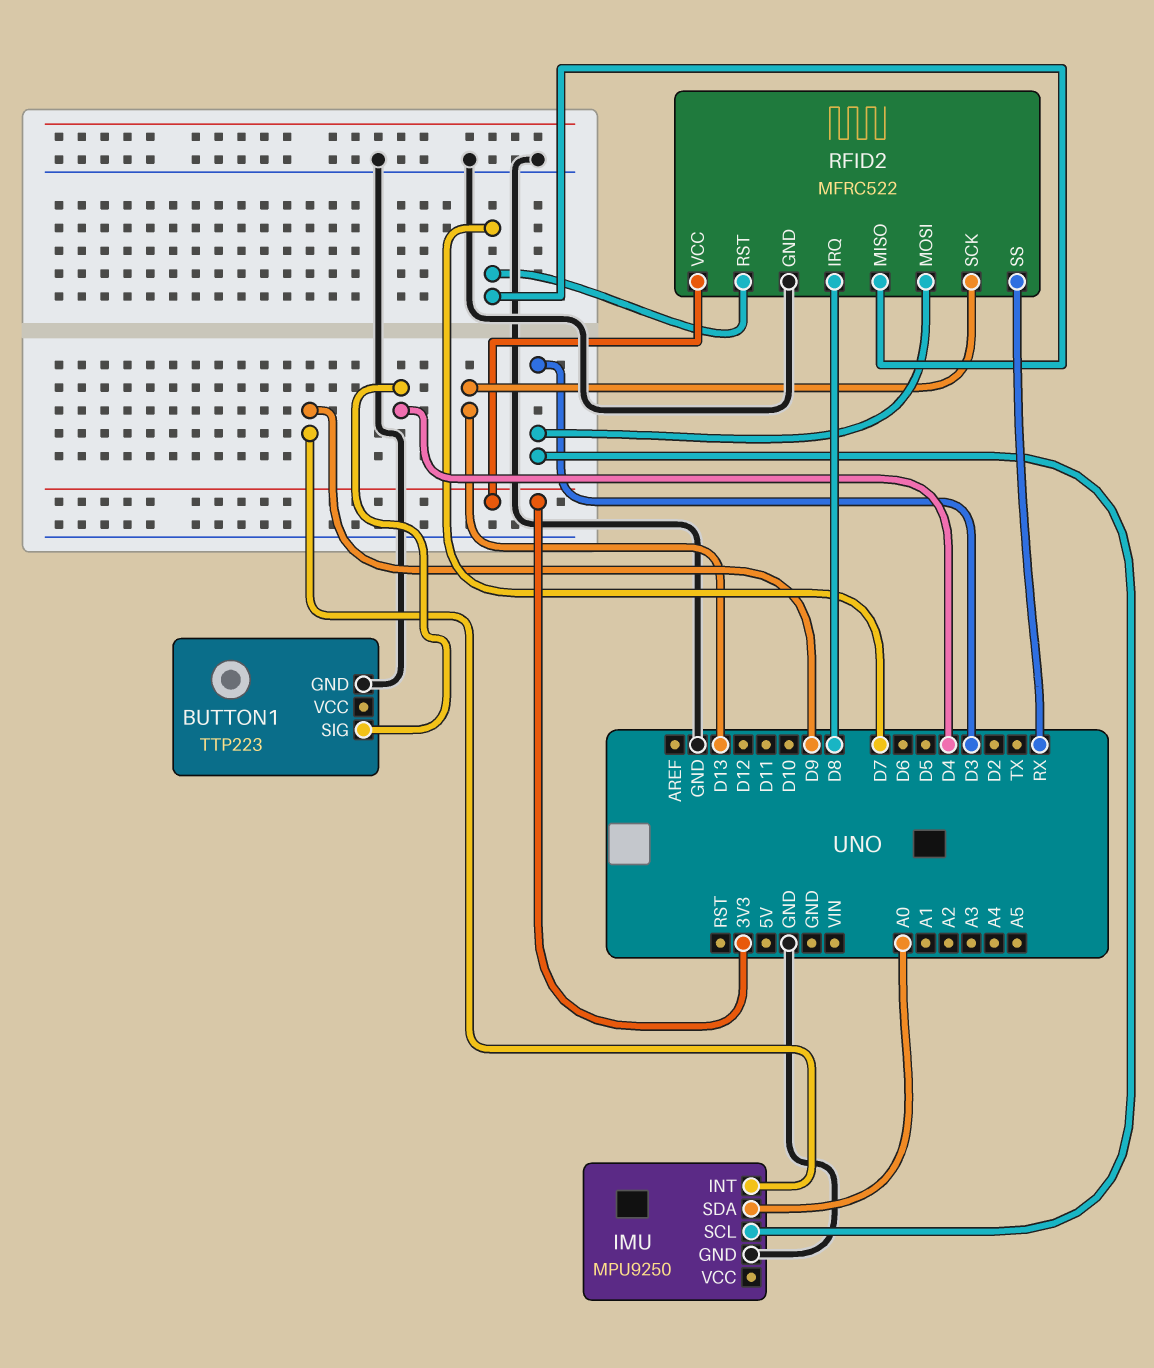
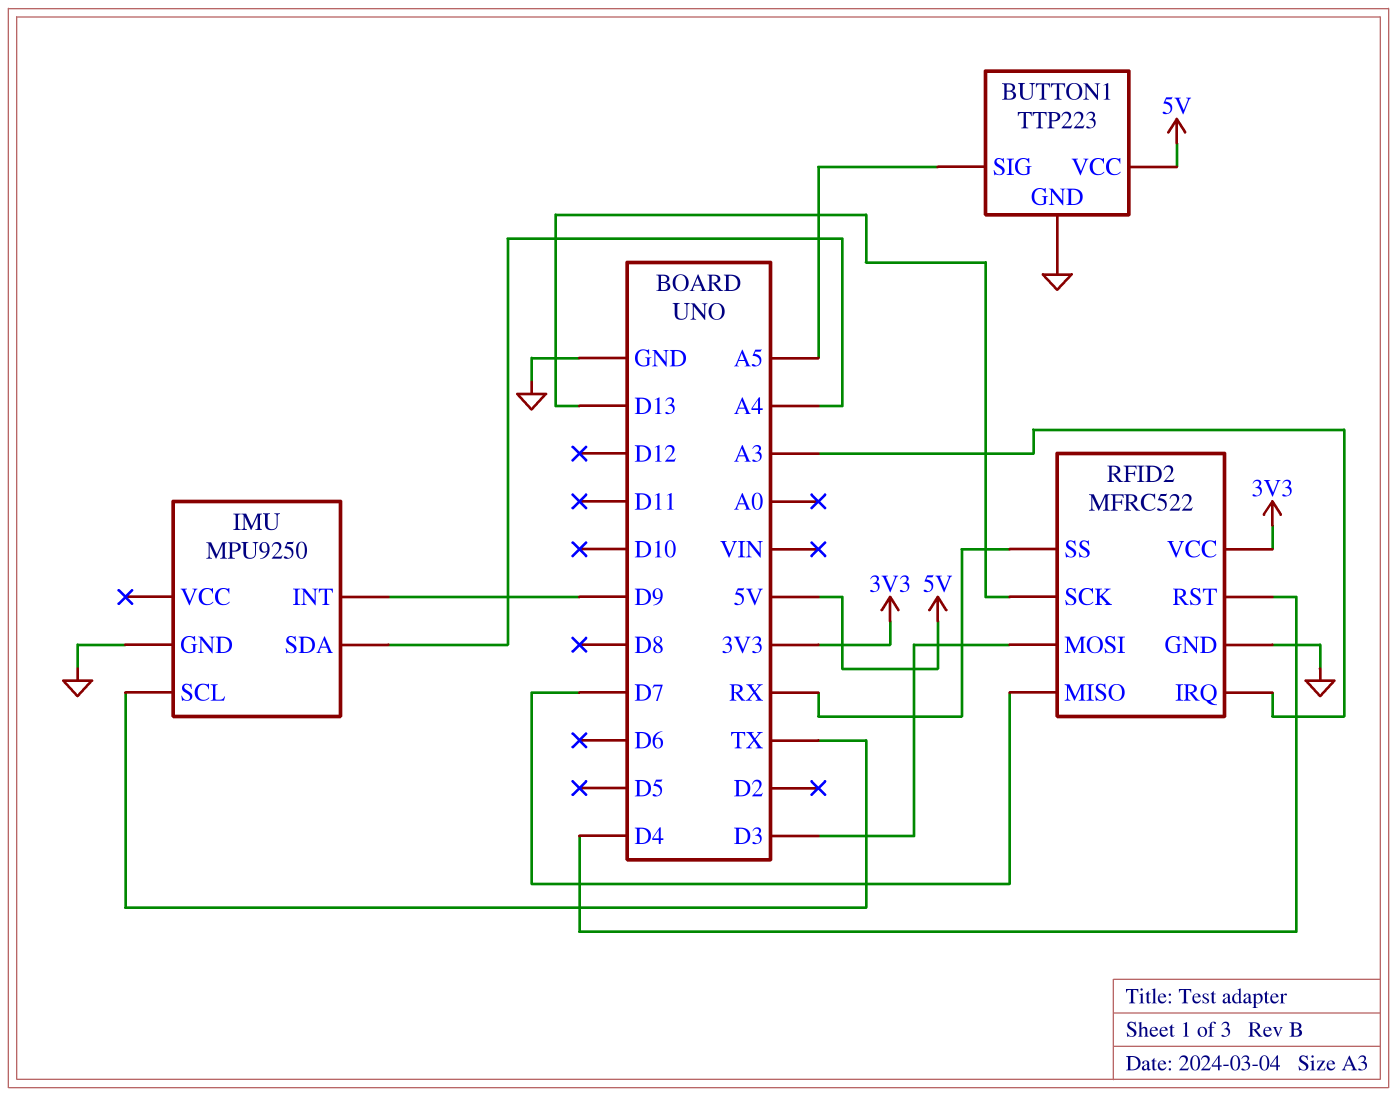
BUTTON1 pin SIG: D4 -> A5
BUTTON1 pin VCC: none -> 5V
IMU pin SCL: D3 -> TX
IMU pin SDA: A0 -> A4
RFID2 pin IRQ: D8 -> A3
RFID2 pin RST: D7 -> D4

